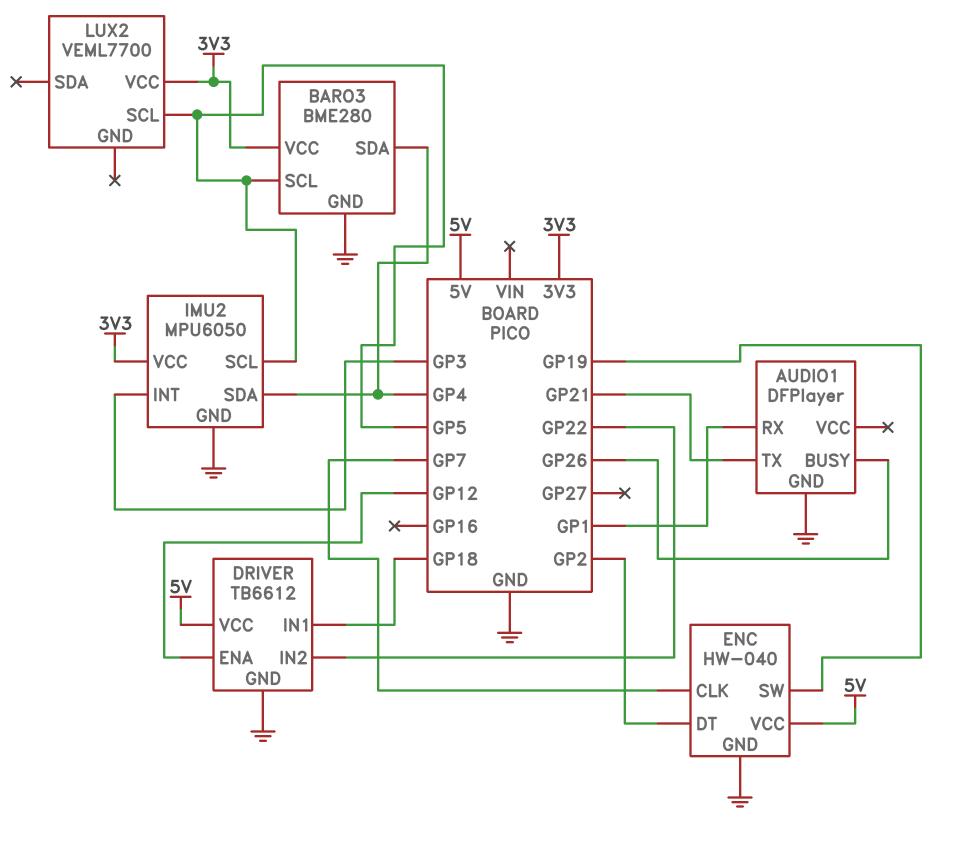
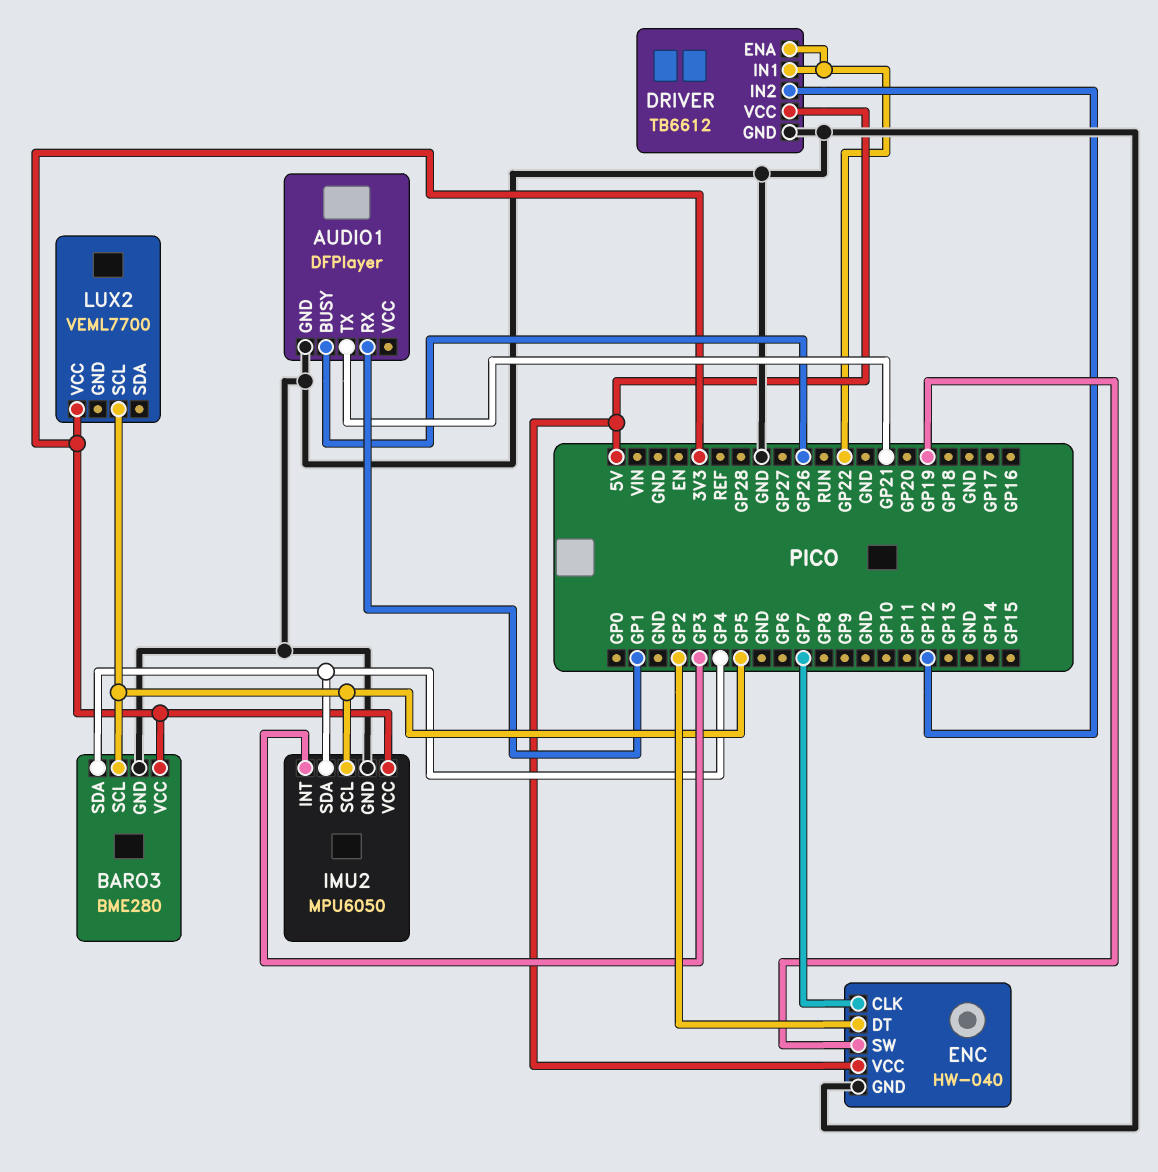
DRIVER pin ENA: GP12 -> GP22
DRIVER pin IN1: GP18 -> GP22
DRIVER pin IN2: GP22 -> GP12

